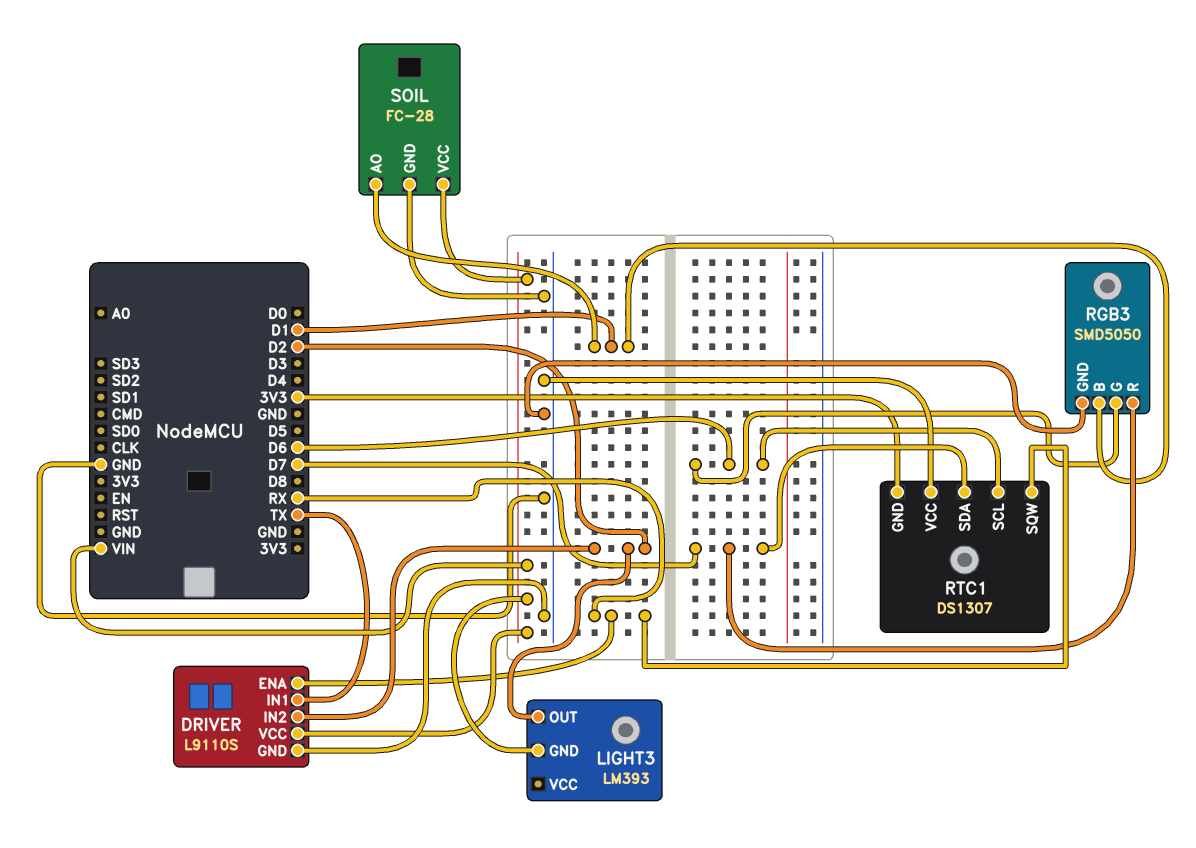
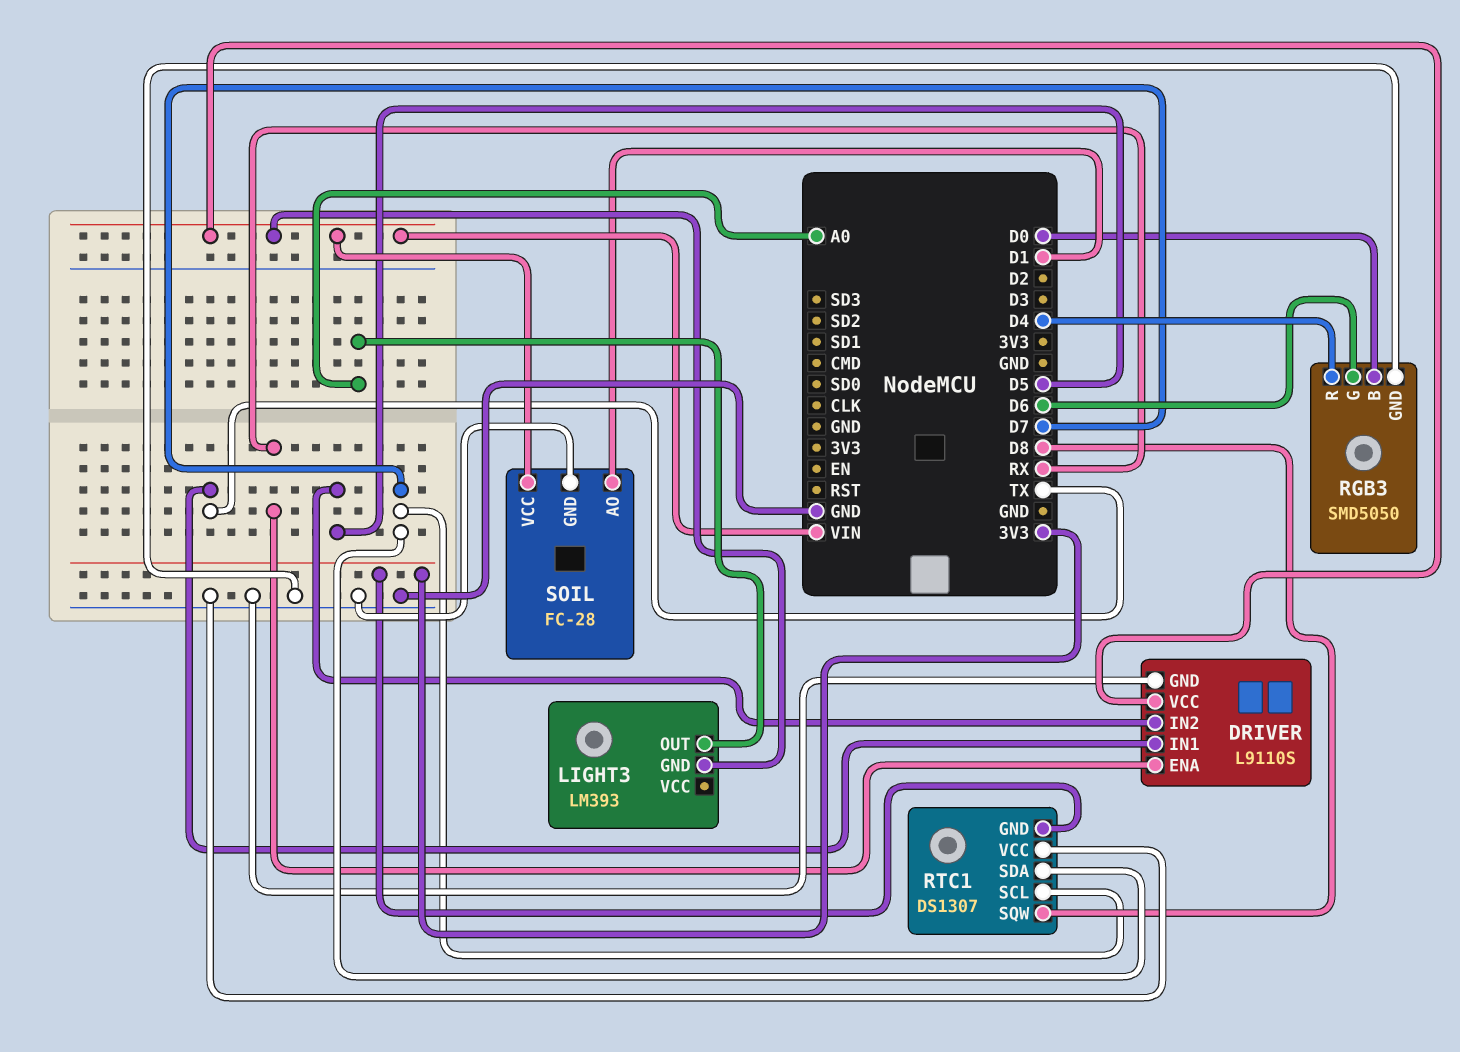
DRIVER pin IN2: D2 -> D5
LIGHT3 pin OUT: D2 -> A0
RGB3 pin B: D1 -> D0
RGB3 pin R: D7 -> D4
RTC1 pin SCL: D6 -> D7
RTC1 pin SQW: RX -> D8

